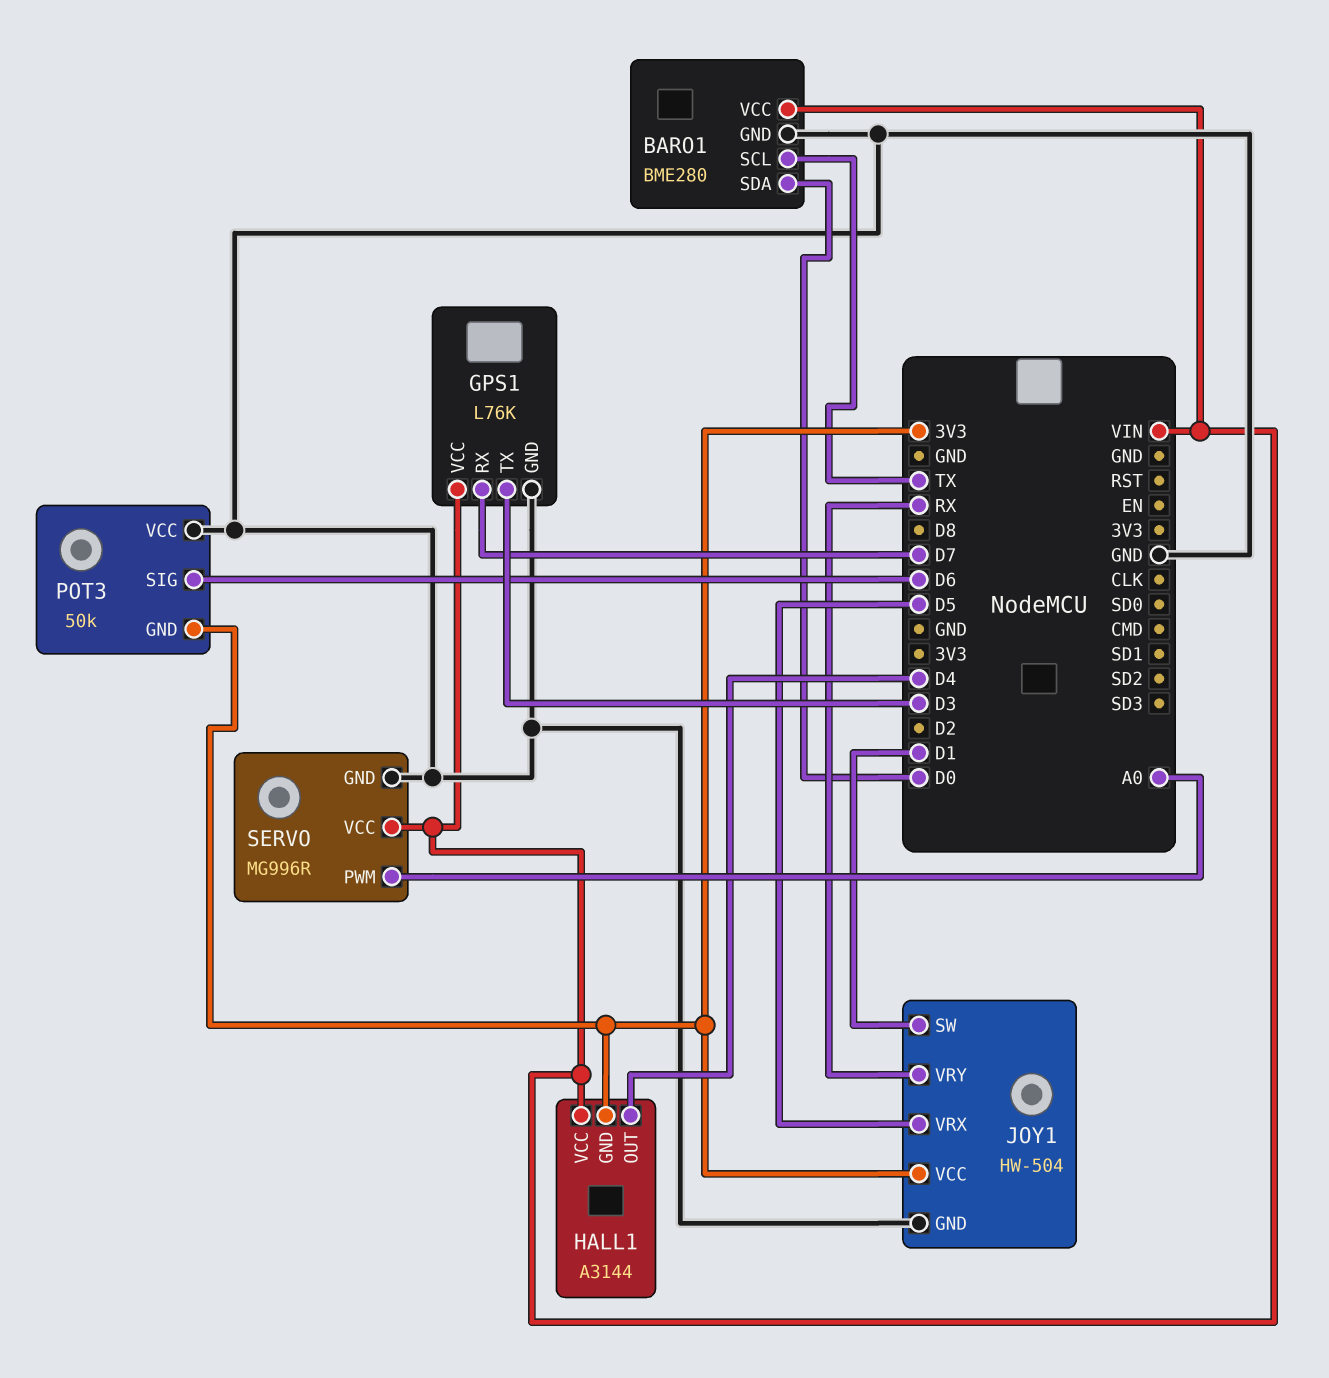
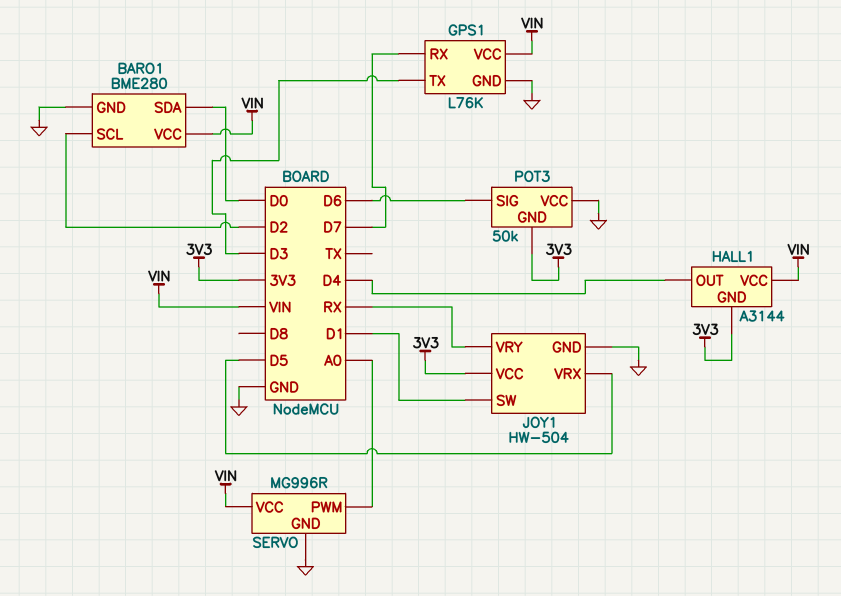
BARO1 pin SCL: TX -> D2

